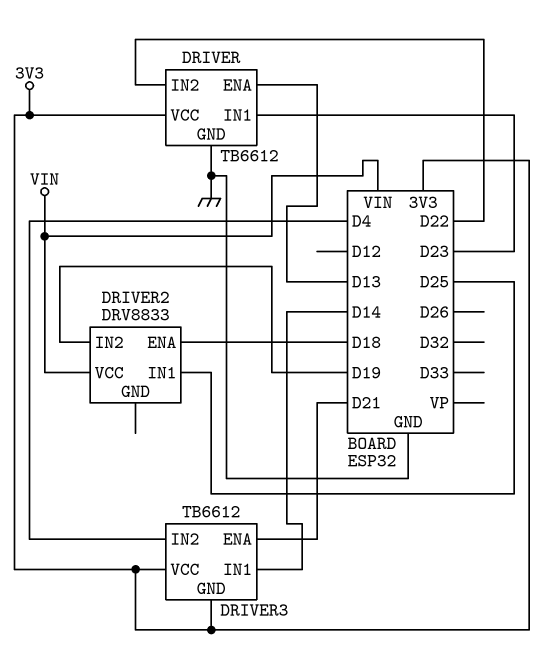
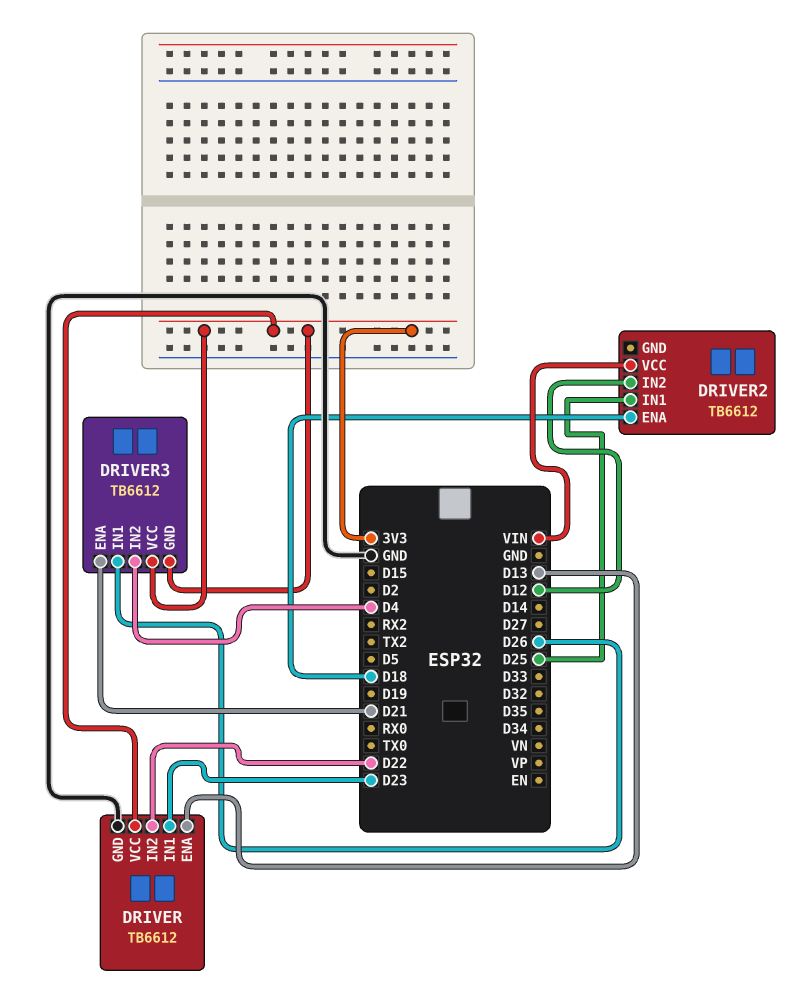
DRIVER2: DRV8833 -> TB6612
DRIVER2 pin IN2: D19 -> D12
DRIVER3 pin IN1: D14 -> D26

